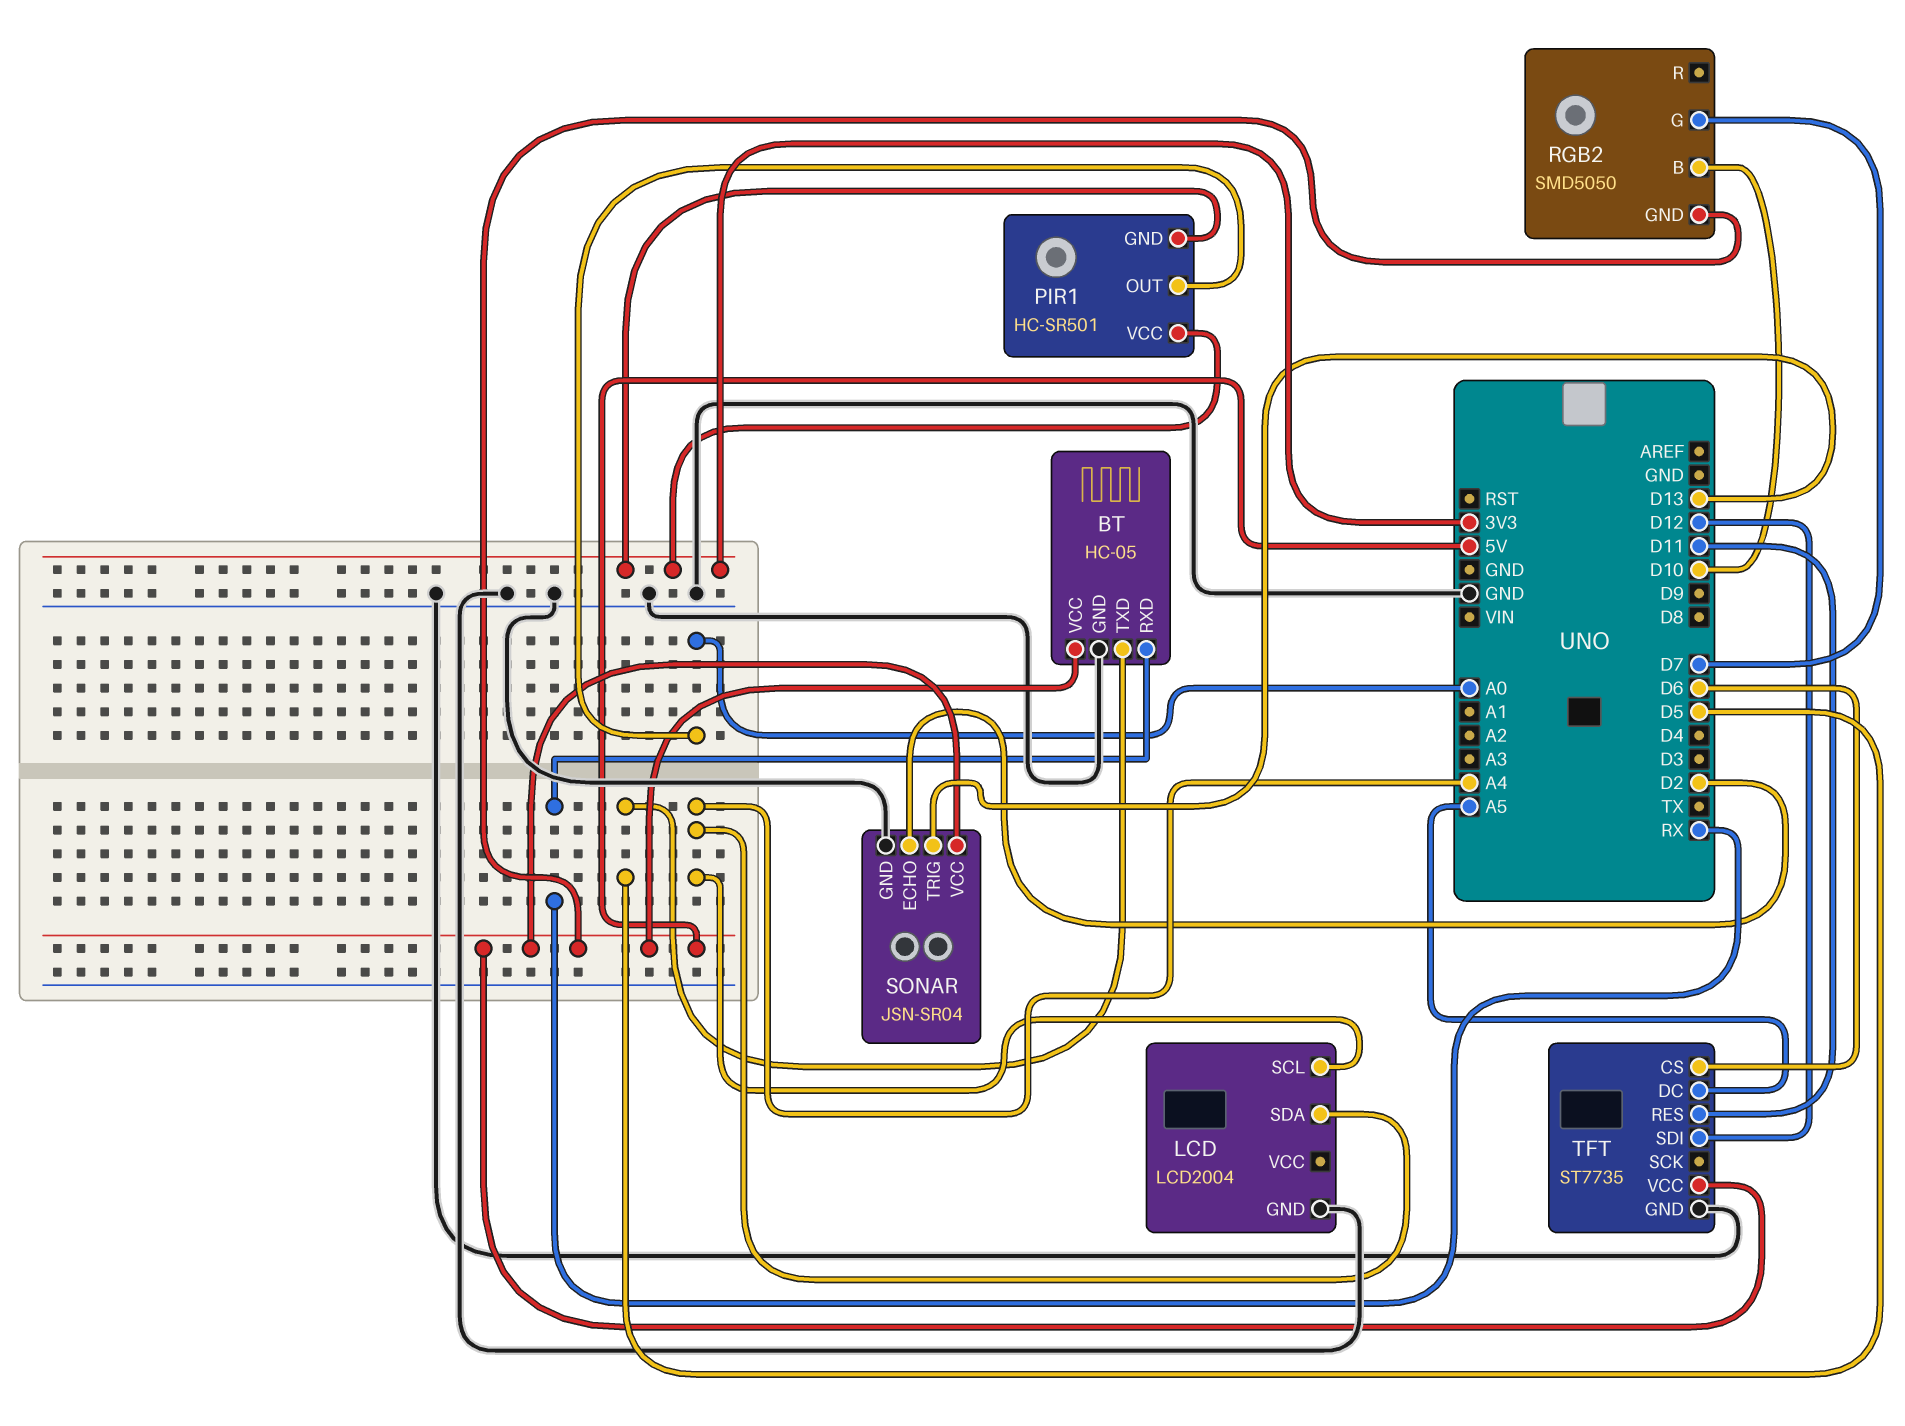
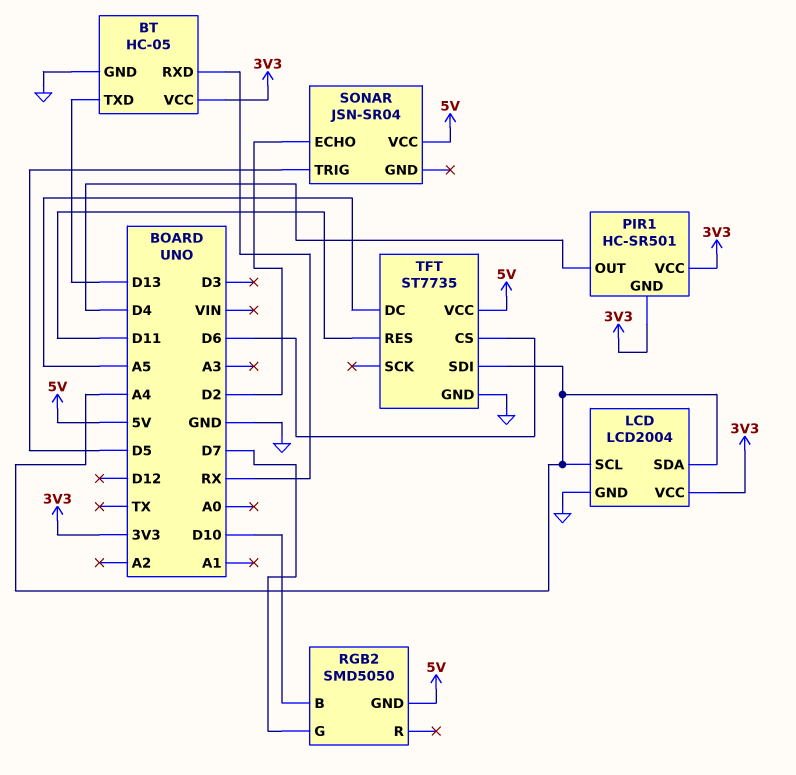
BT pin TXD: D5 -> D13
BT pin VCC: 5V -> 3V3
LCD pin VCC: none -> 3V3
PIR1 pin OUT: A0 -> D4
SONAR pin GND: GND -> none
SONAR pin TRIG: D13 -> D5
TFT pin SDI: D12 -> A4

